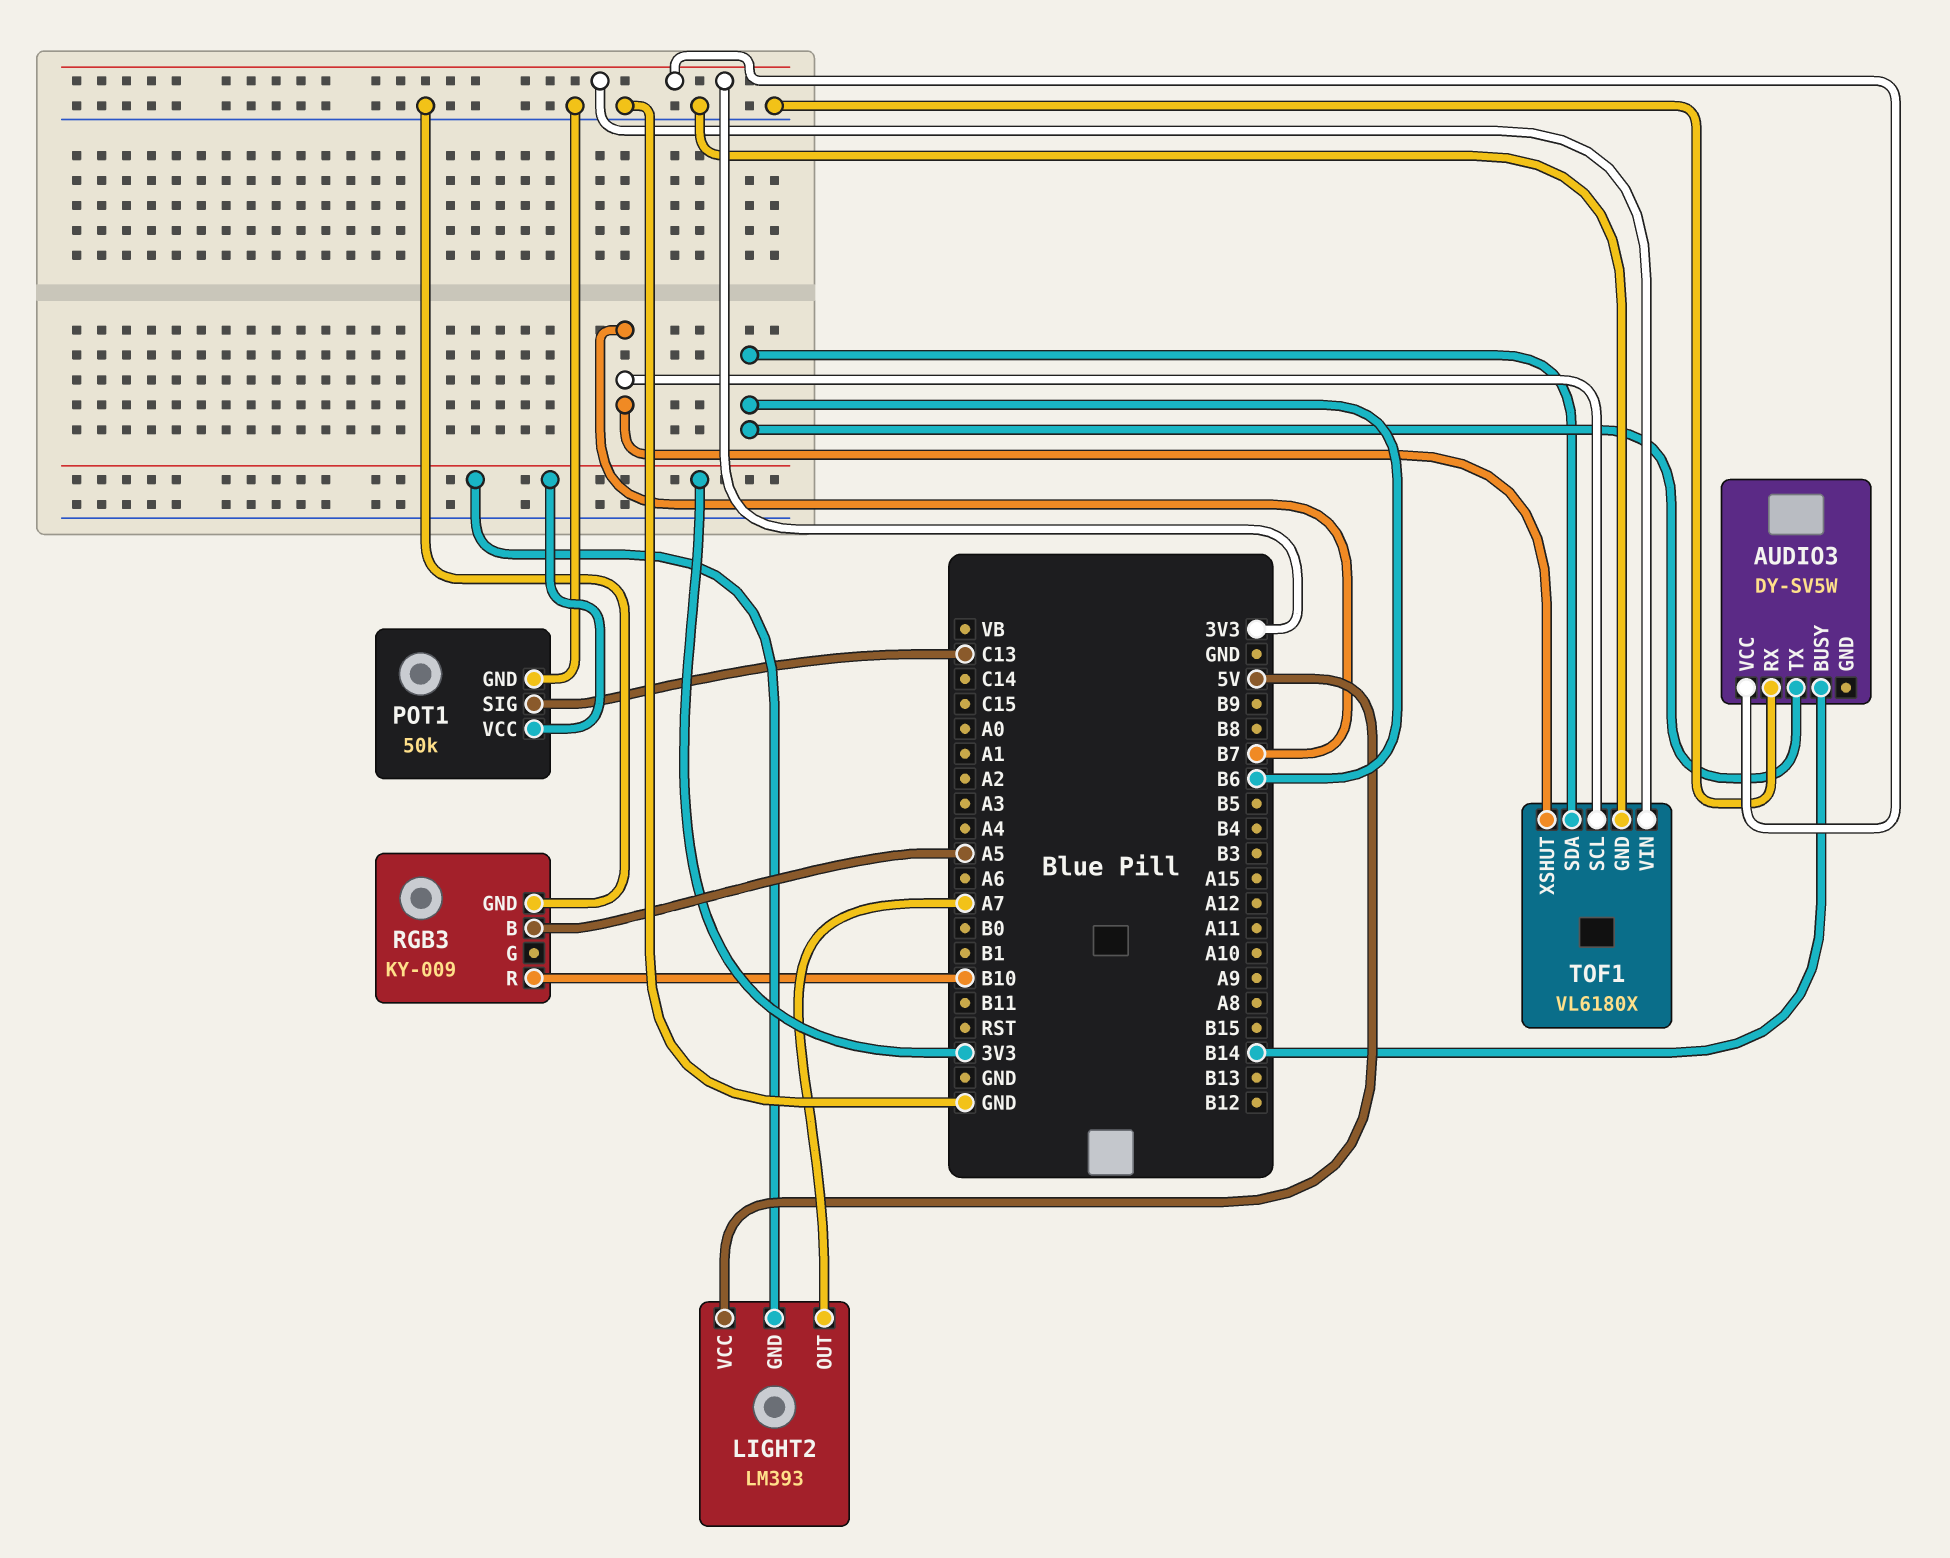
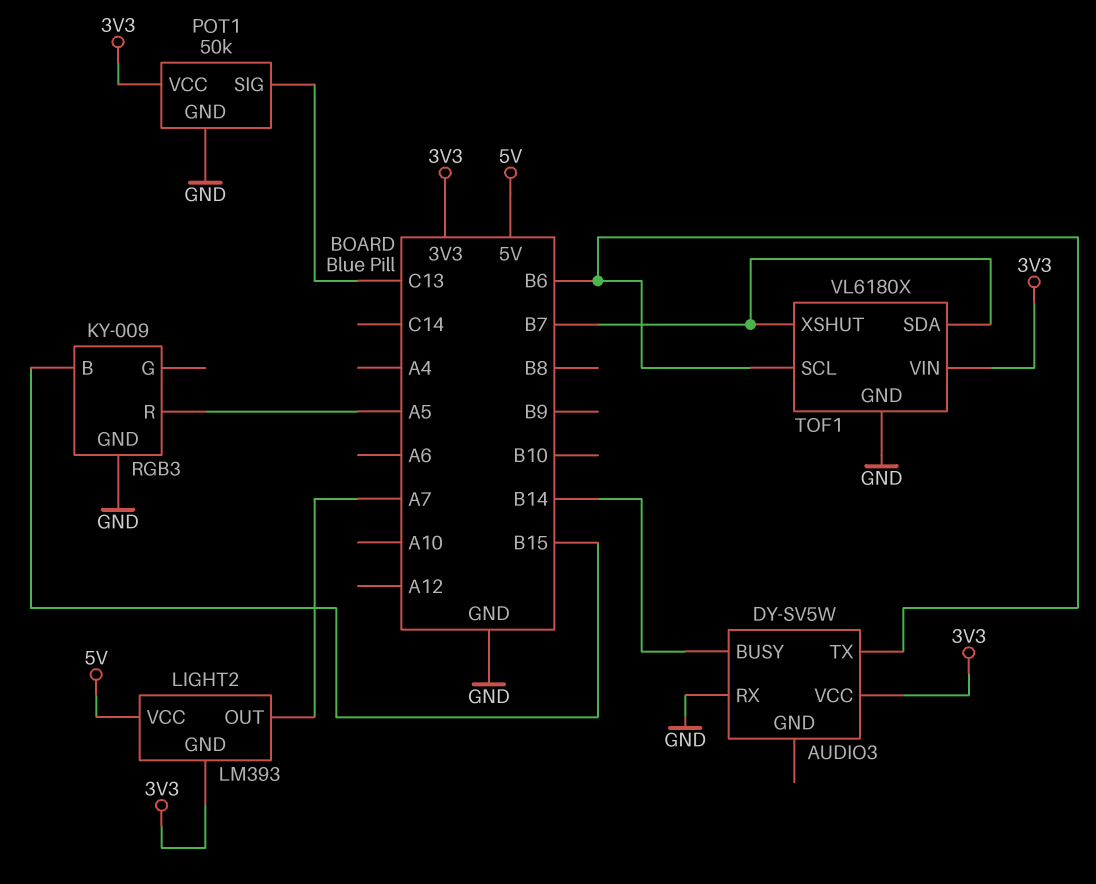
RGB3 pin B: A5 -> B15
RGB3 pin R: B10 -> A5
TOF1 pin SCL: B7 -> B6
TOF1 pin SDA: B6 -> B7

